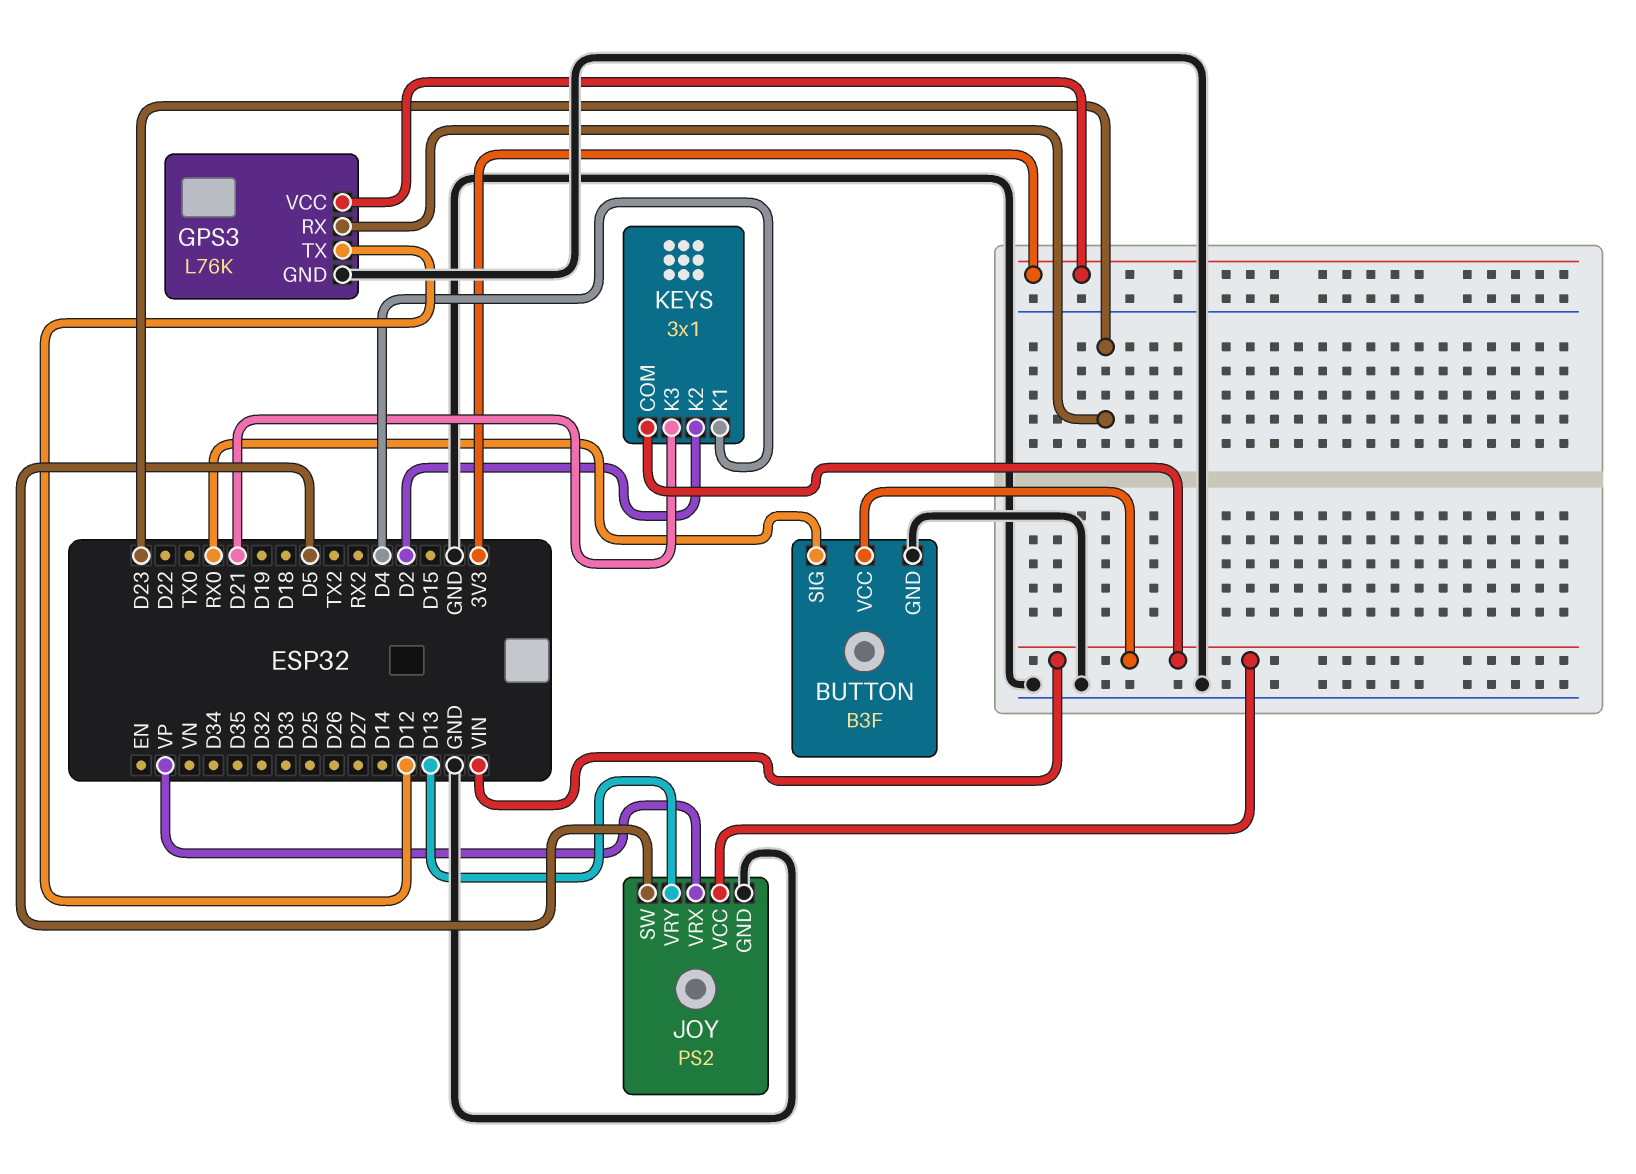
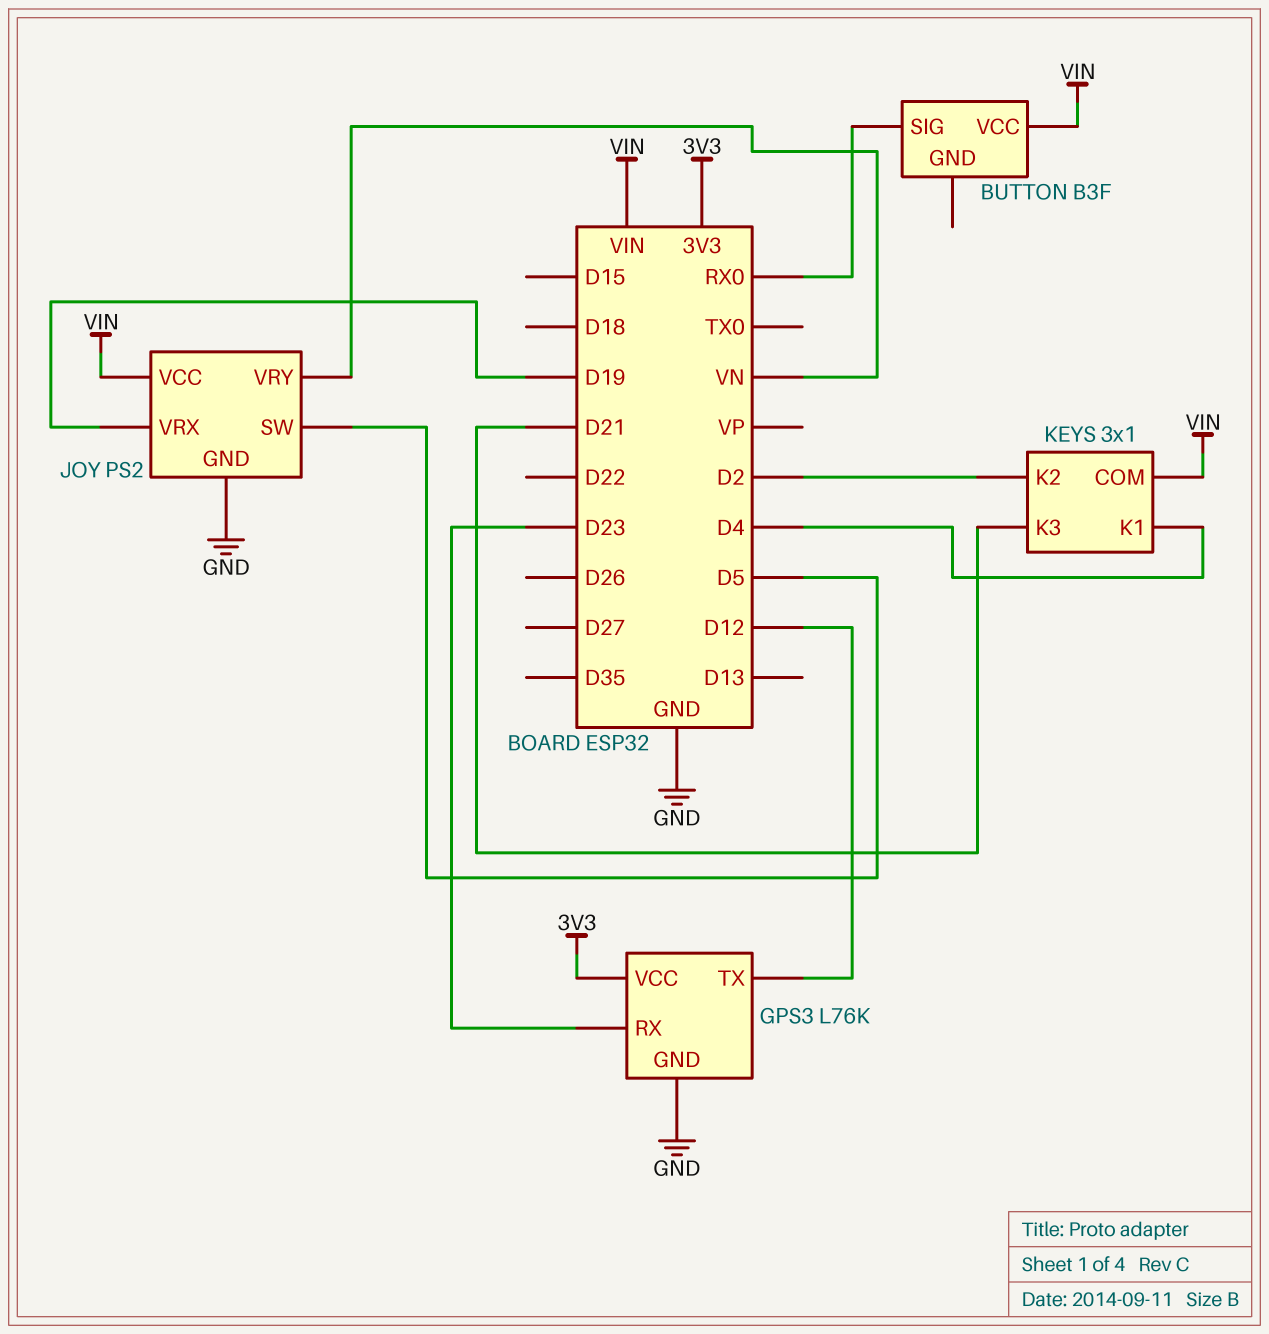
BUTTON pin GND: GND -> none
JOY pin VRX: VP -> D19
JOY pin VRY: D13 -> VN

